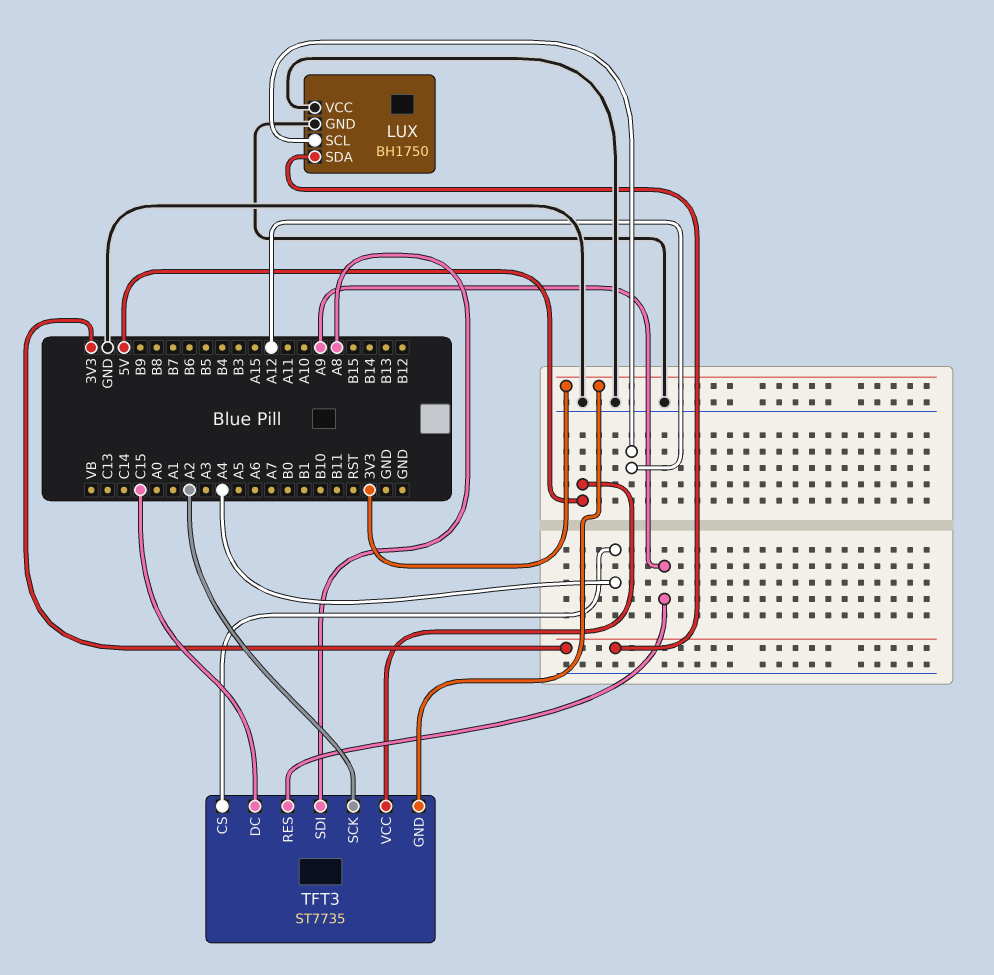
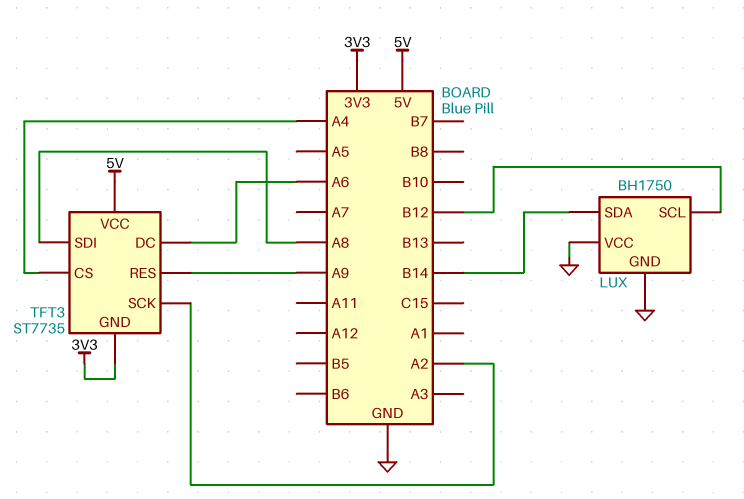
LUX pin SCL: A12 -> B12
LUX pin SDA: 3V3 -> B14
TFT3 pin DC: C15 -> A6

